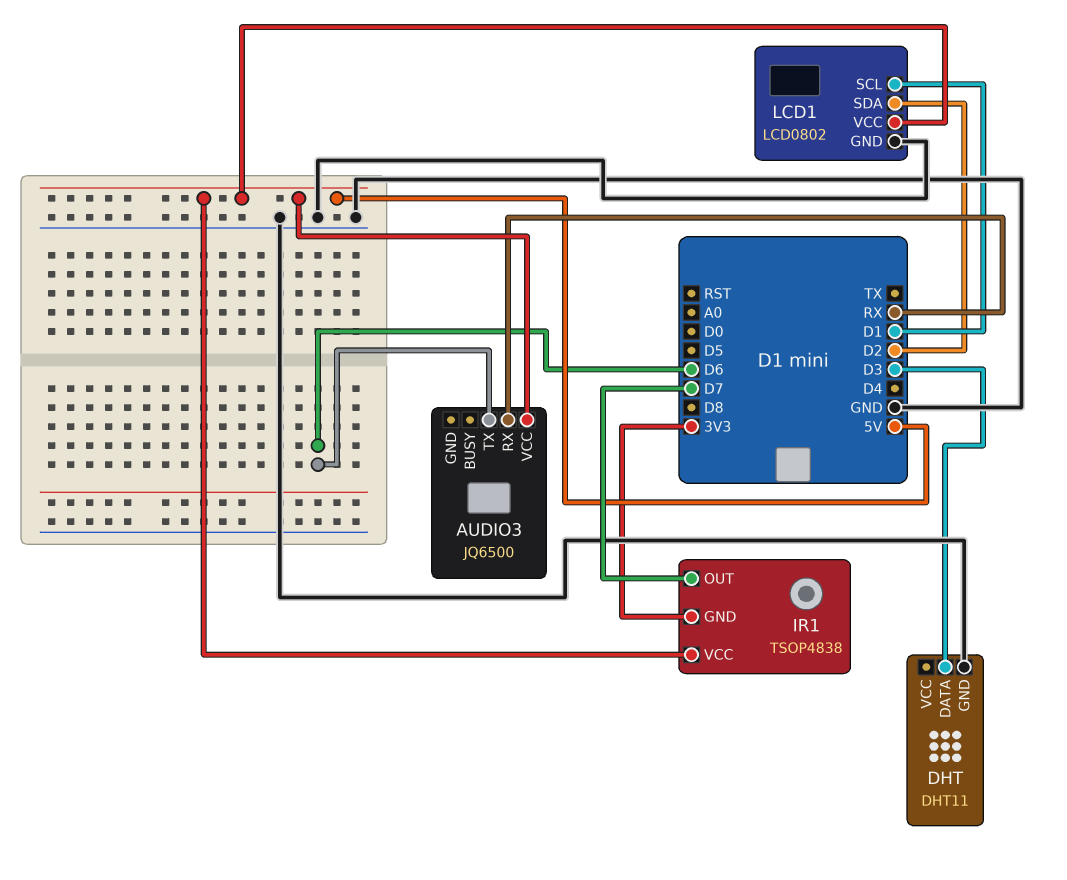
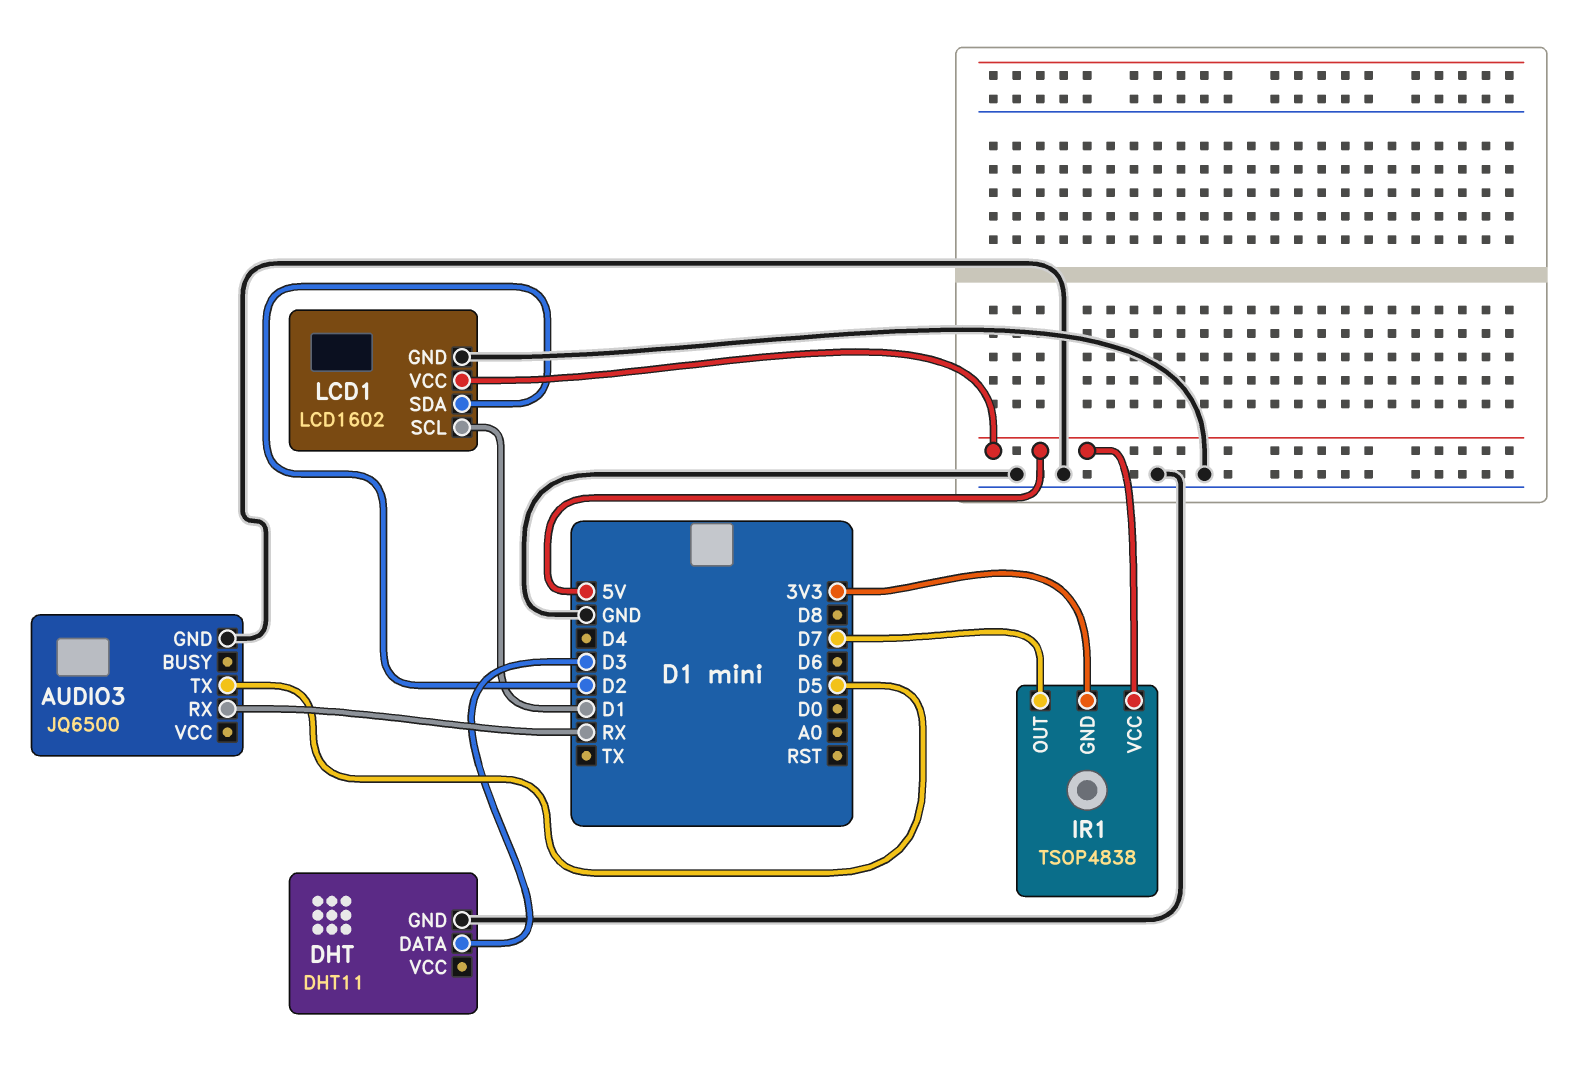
AUDIO3 pin GND: none -> GND
AUDIO3 pin TX: D6 -> D5
AUDIO3 pin VCC: 5V -> none
LCD1: LCD0802 -> LCD1602

